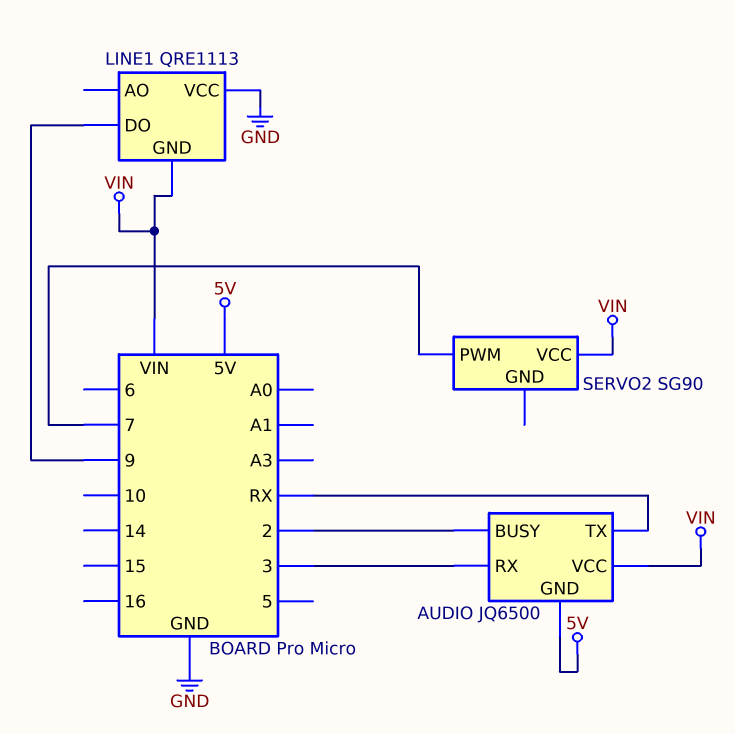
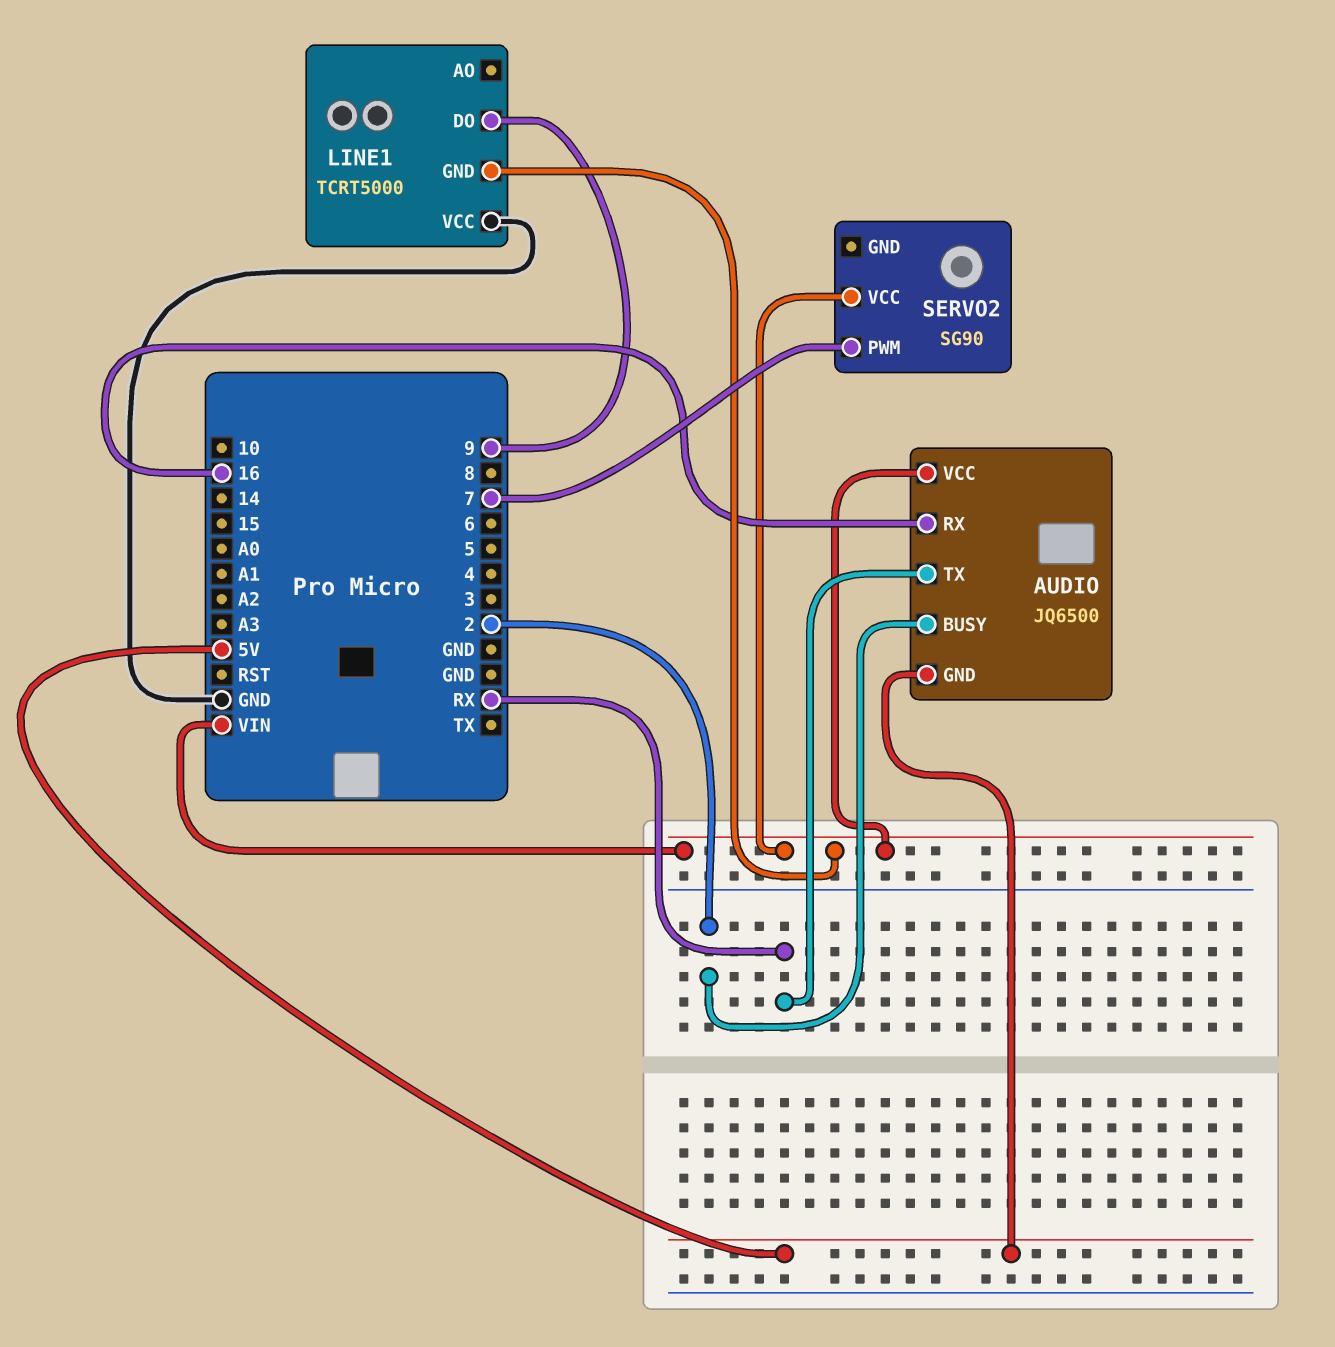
AUDIO pin RX: 3 -> 16
LINE1: QRE1113 -> TCRT5000

